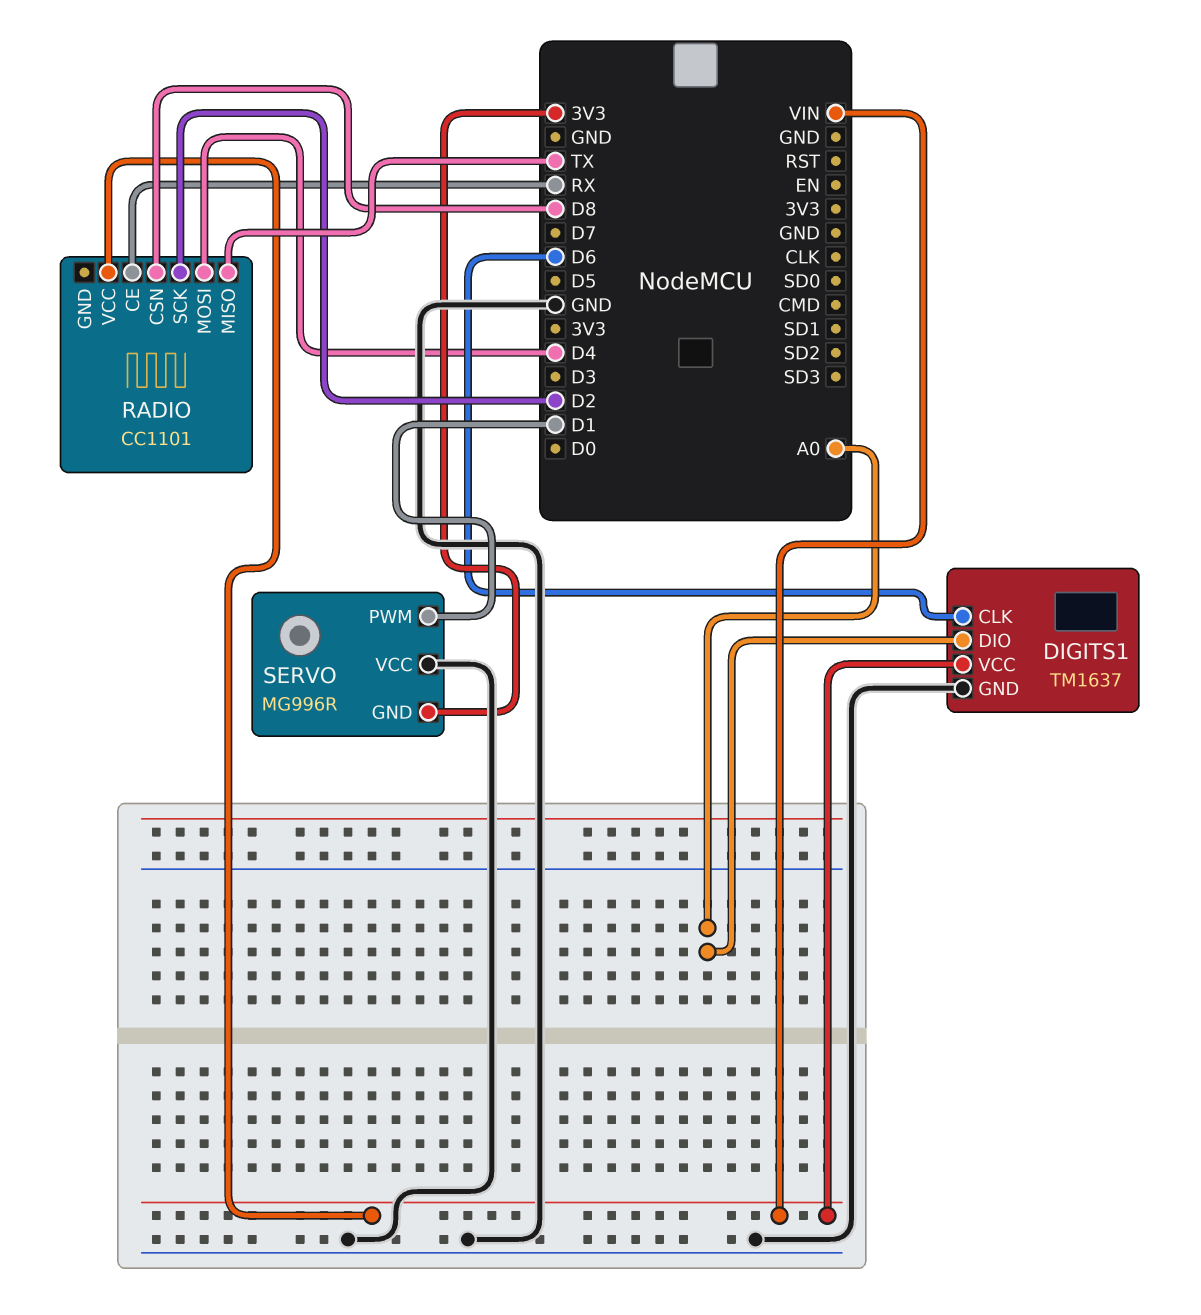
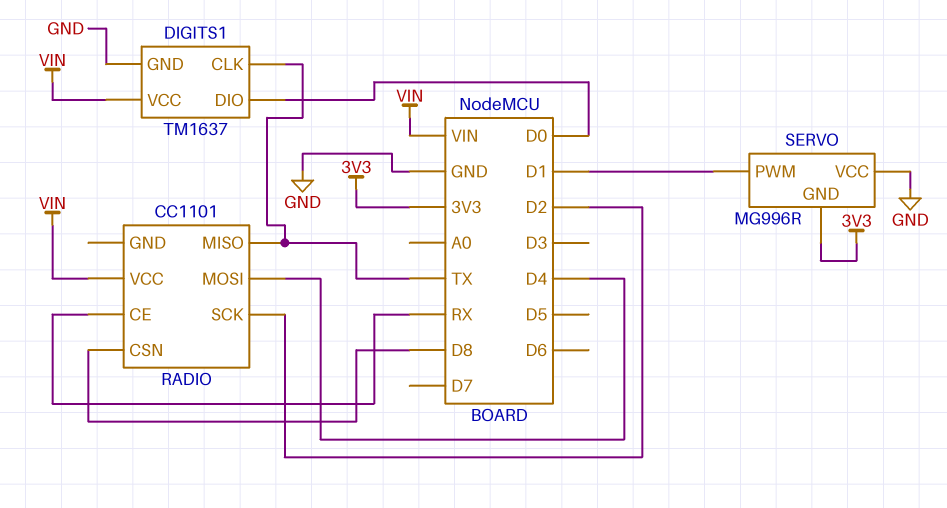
DIGITS1 pin CLK: D6 -> TX
DIGITS1 pin DIO: A0 -> D0

